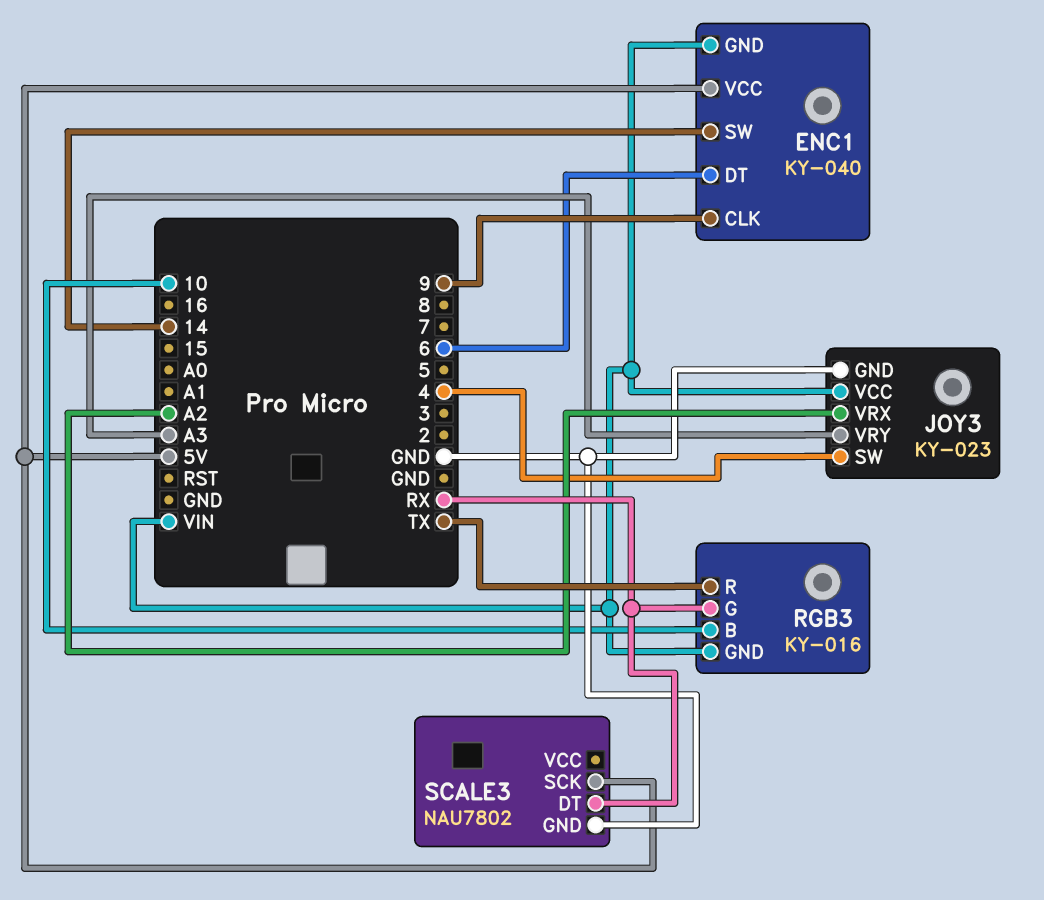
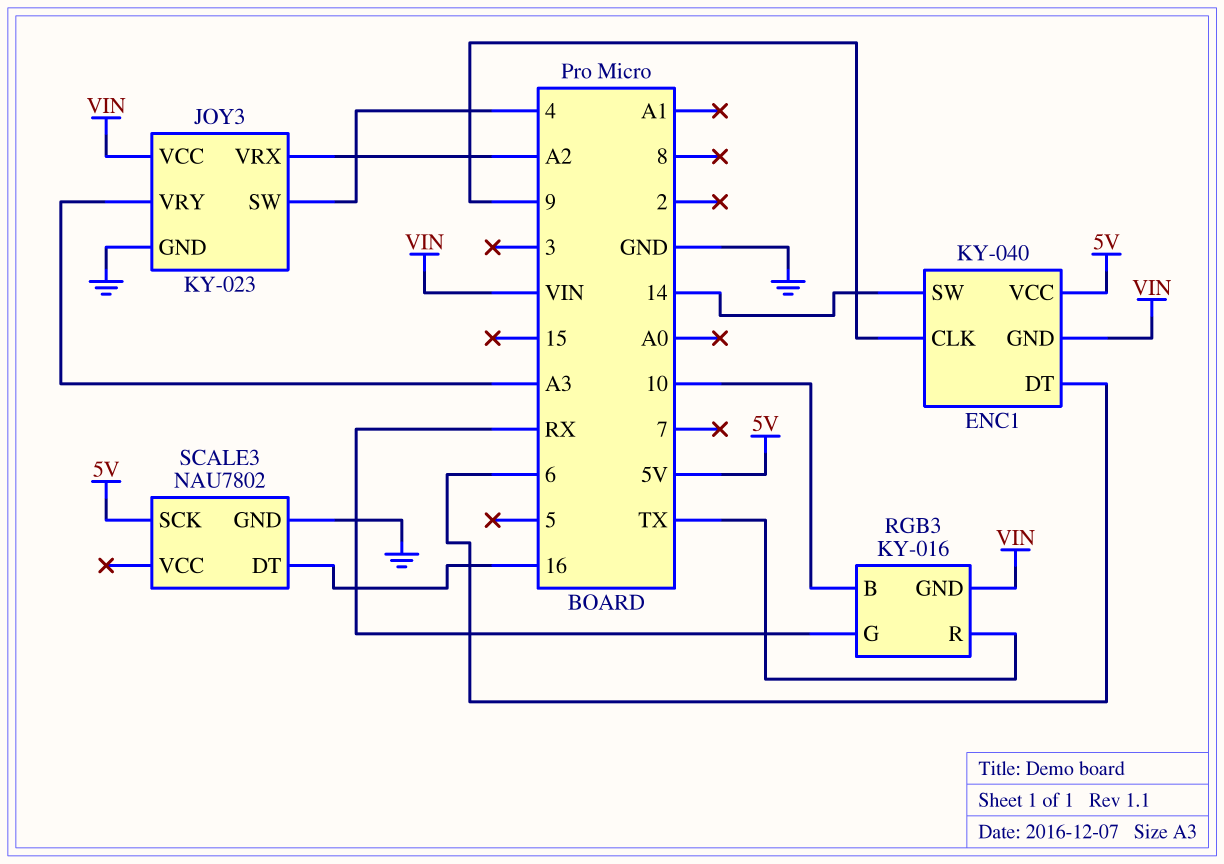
SCALE3 pin DT: RX -> 16

